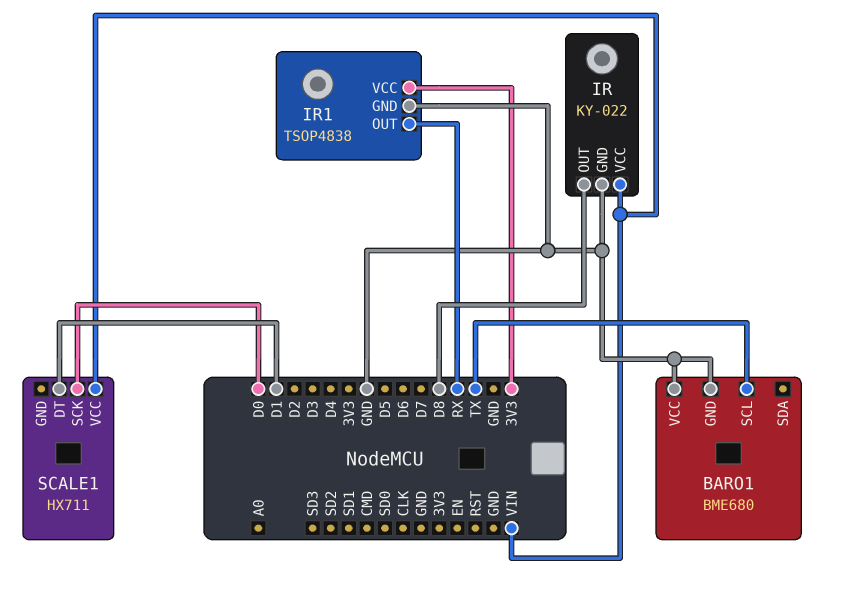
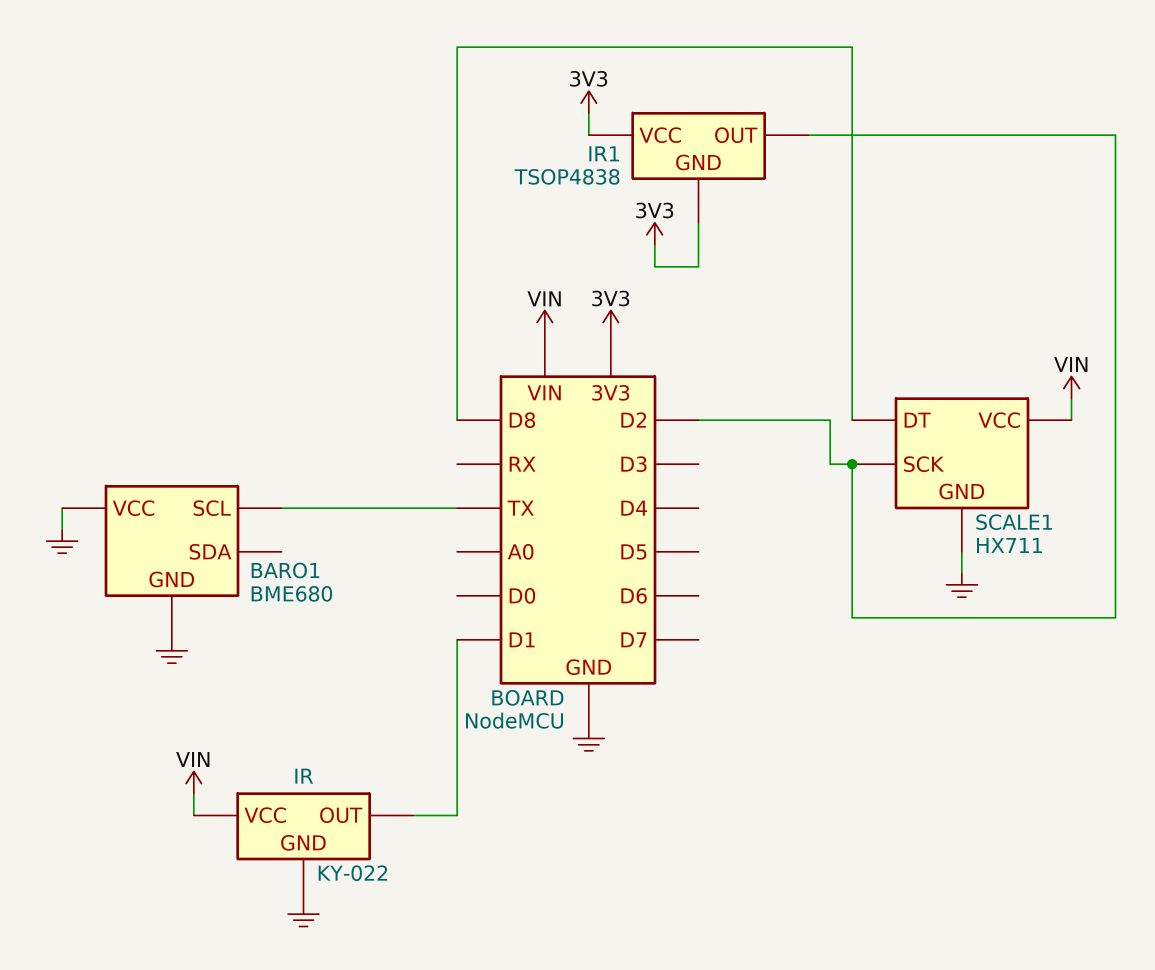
IR pin OUT: D8 -> D1
IR1 pin GND: GND -> 3V3
IR1 pin OUT: RX -> D2
SCALE1 pin DT: D1 -> D8
SCALE1 pin GND: none -> GND
SCALE1 pin SCK: D0 -> D2

